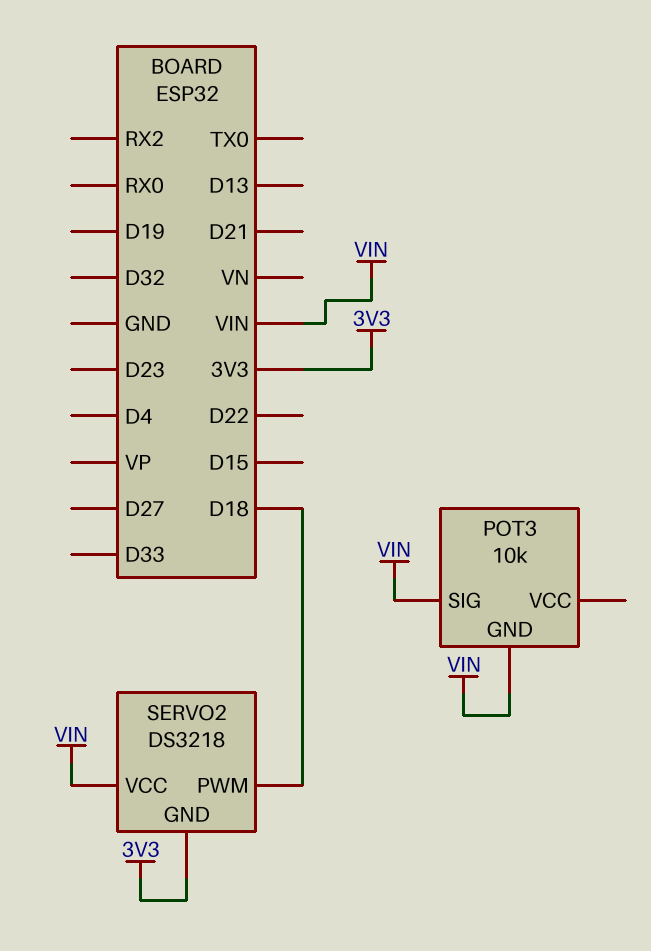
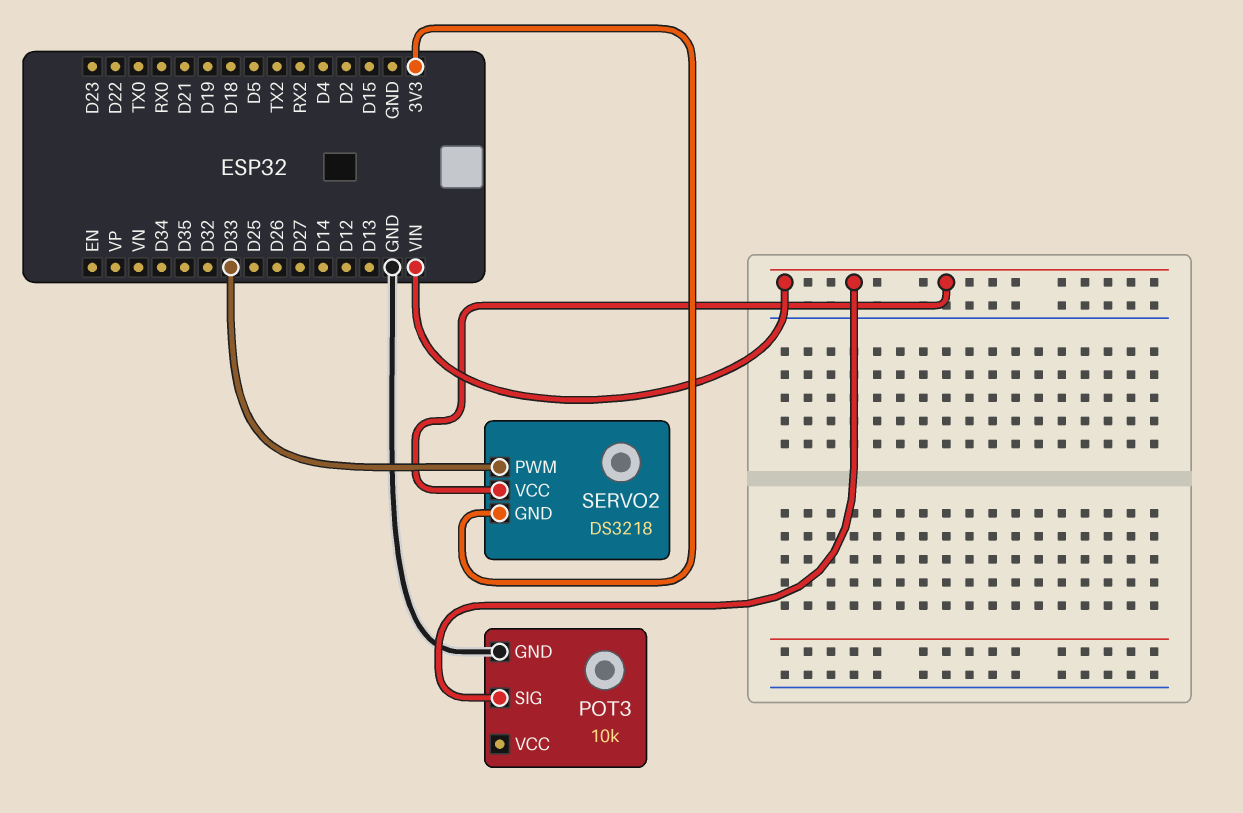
POT3 pin GND: VIN -> GND
SERVO2 pin PWM: D18 -> D33

